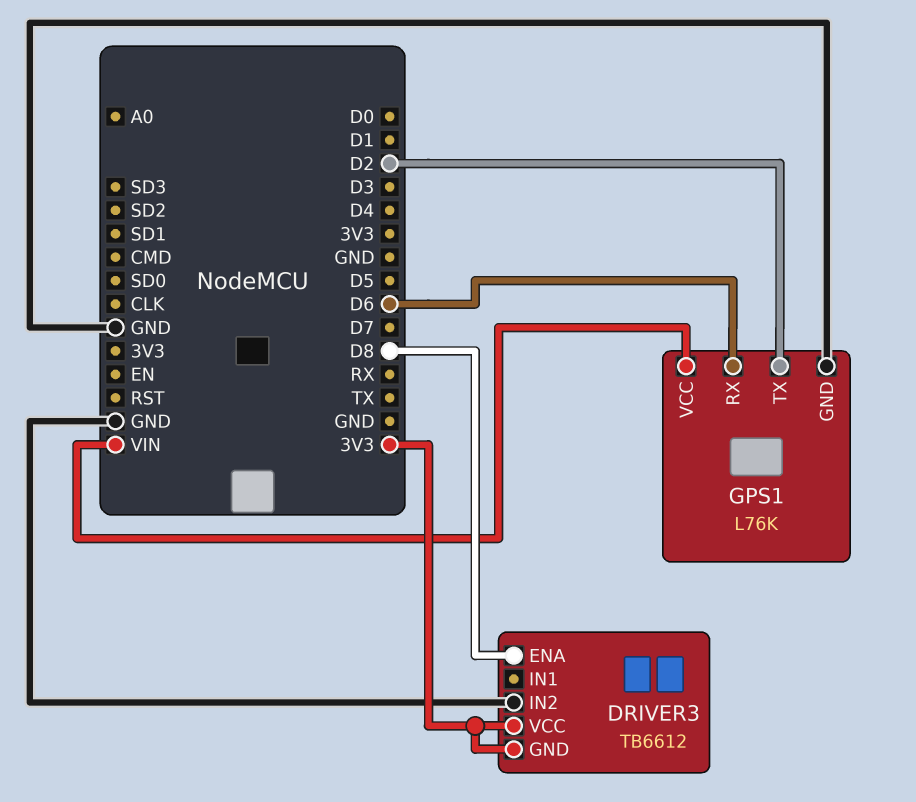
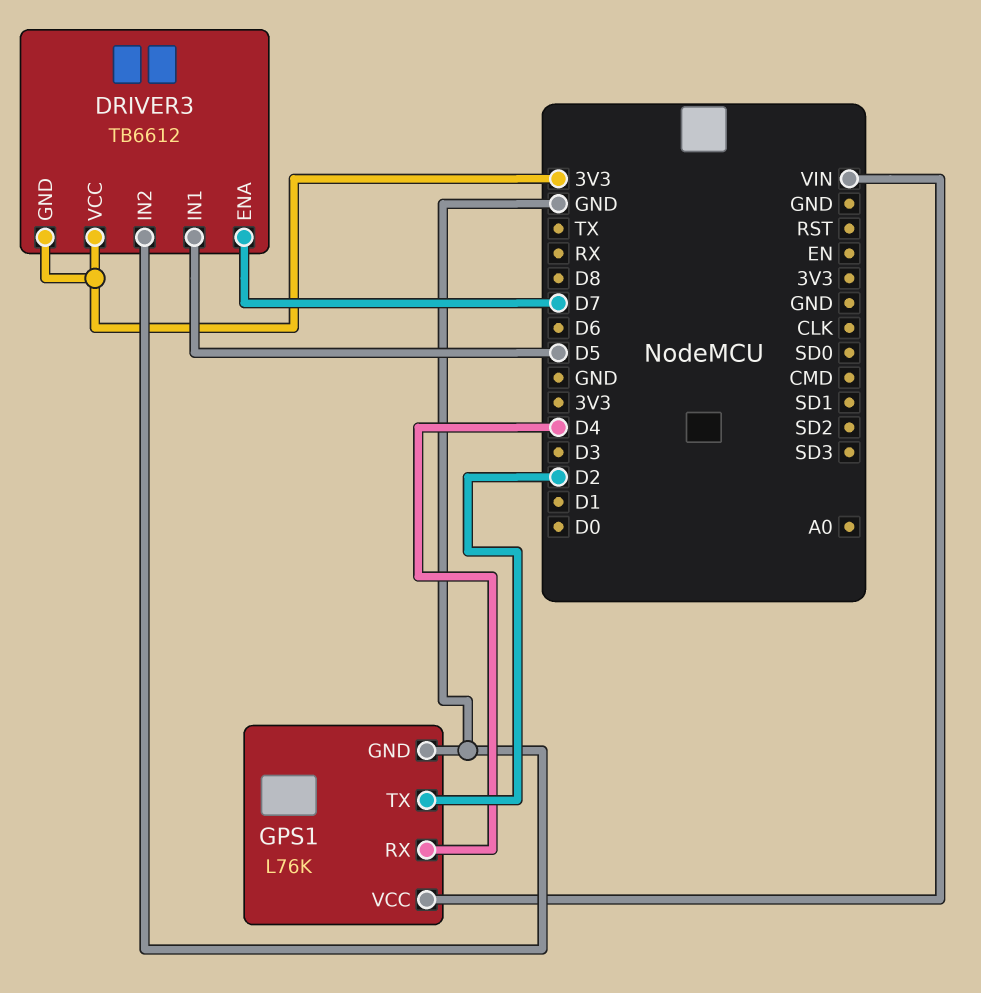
DRIVER3 pin ENA: D8 -> D7
DRIVER3 pin IN1: none -> D5
GPS1 pin RX: D6 -> D4

